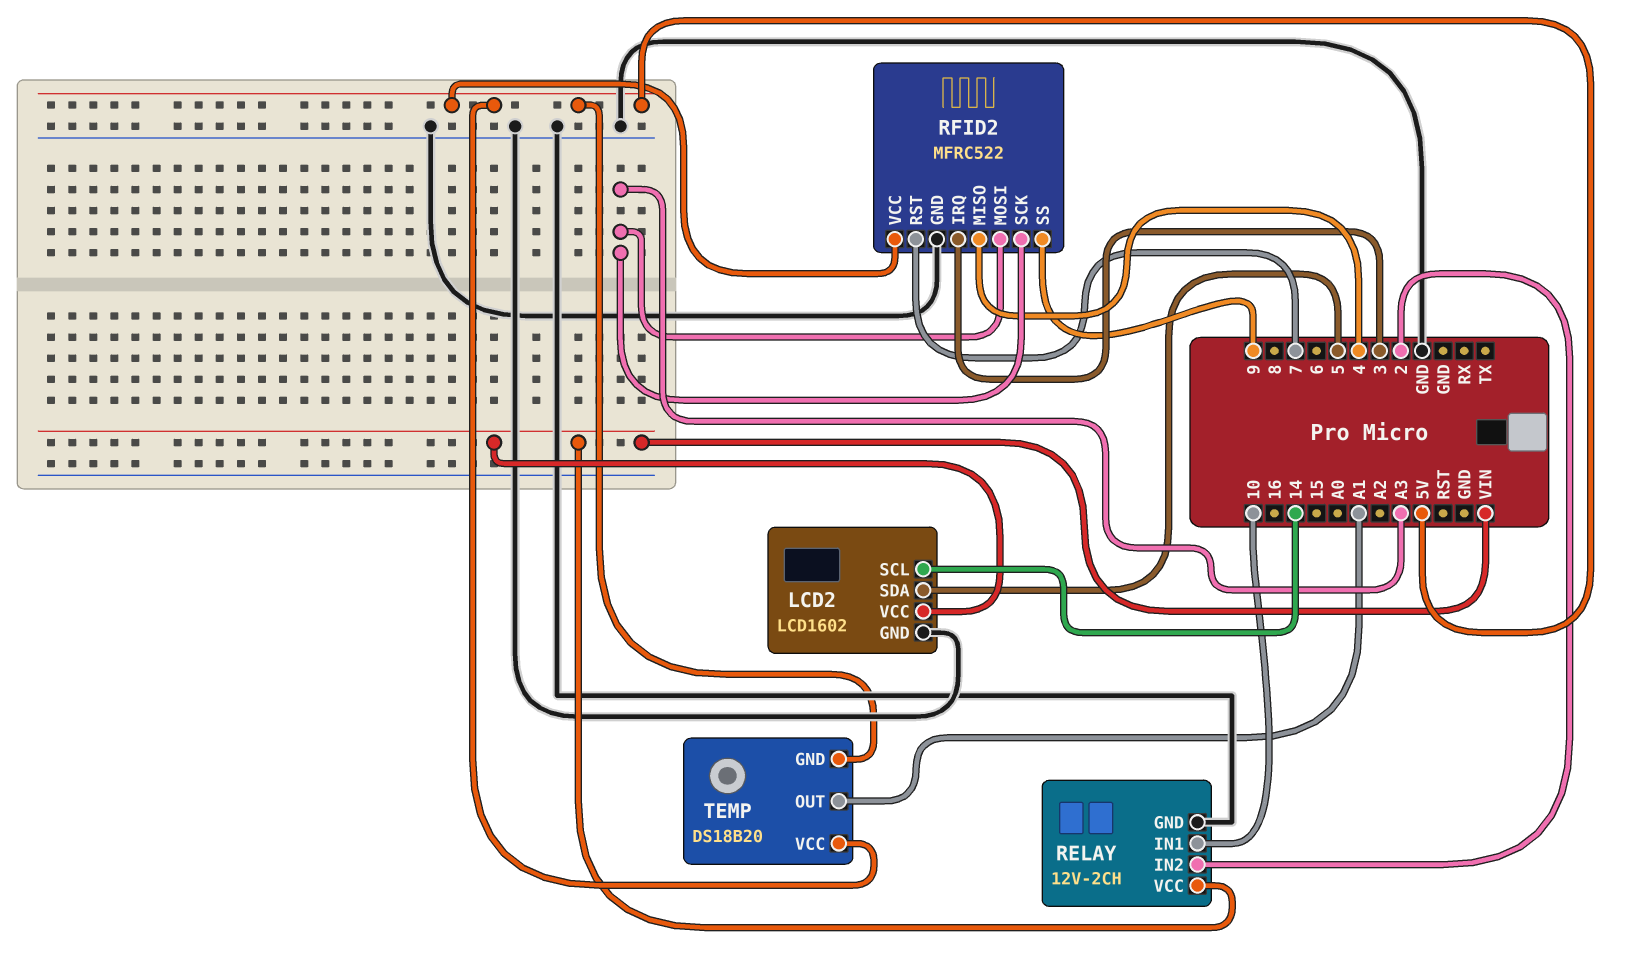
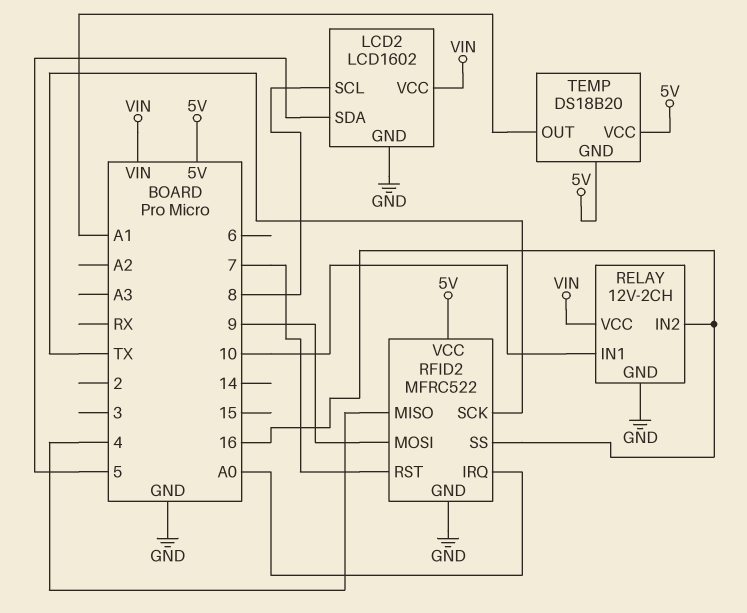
LCD2 pin SCL: 14 -> 8
RELAY pin IN2: 2 -> 16
RFID2 pin IRQ: 3 -> A0
RFID2 pin MOSI: A3 -> 9
RFID2 pin SCK: A3 -> TX
RFID2 pin SS: 9 -> 16

